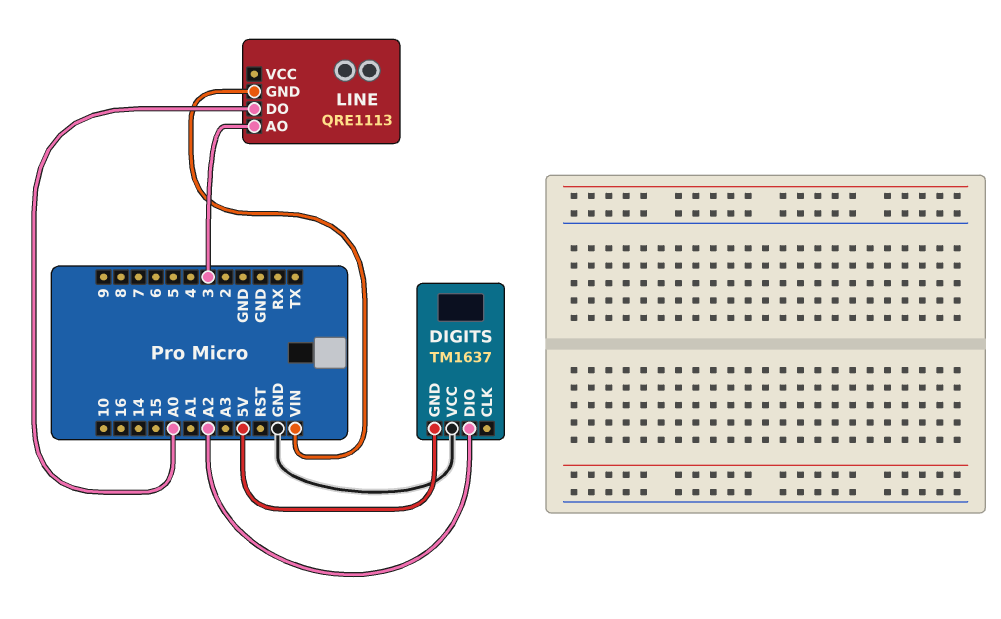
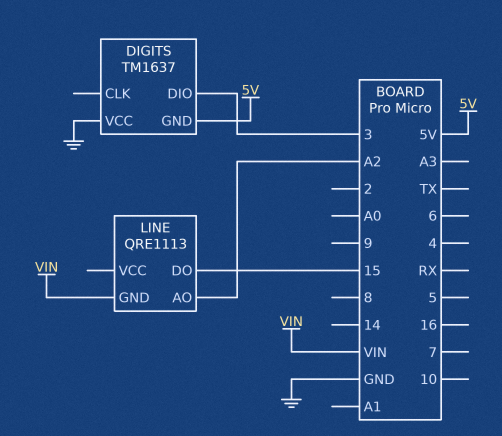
DIGITS pin DIO: A2 -> 3
LINE pin AO: 3 -> A2
LINE pin DO: A0 -> 15

